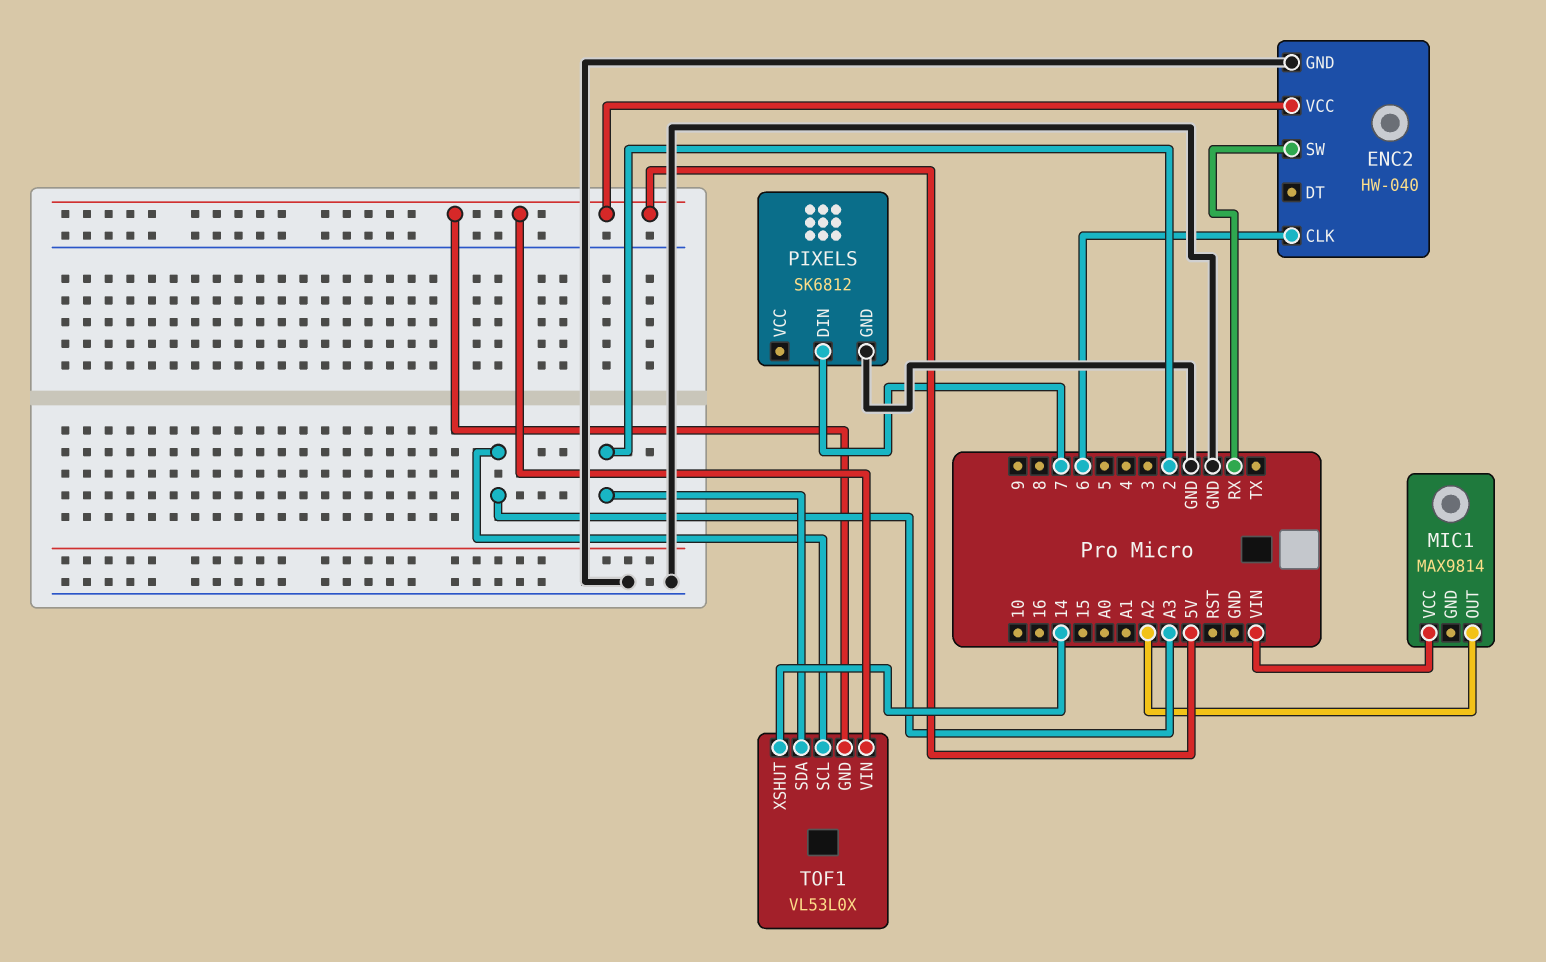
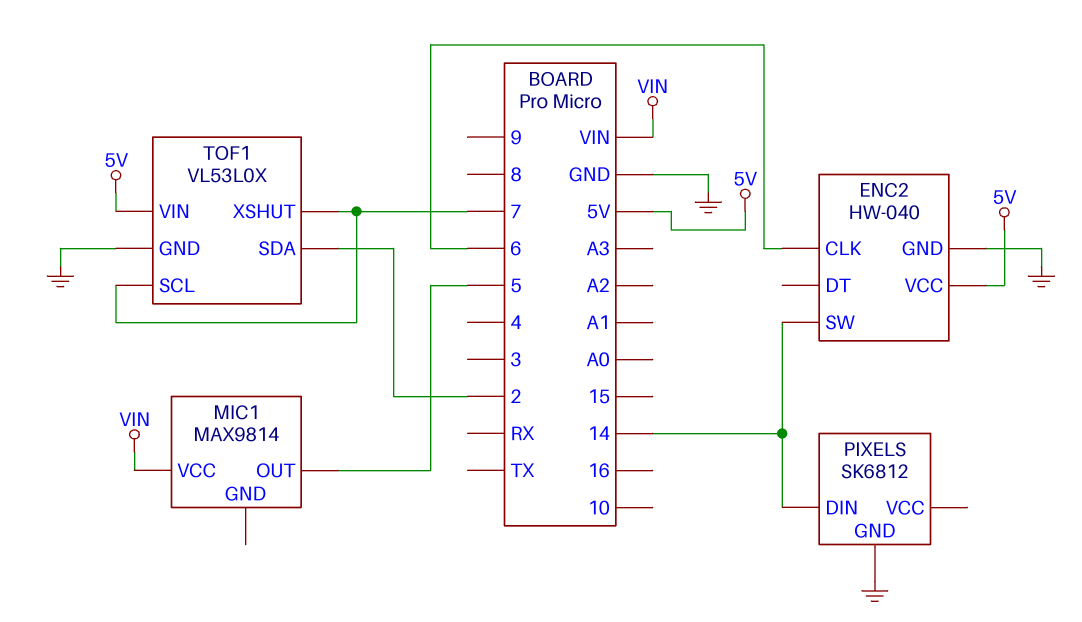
ENC2 pin SW: RX -> 14
MIC1 pin OUT: A2 -> 5
PIXELS pin DIN: 7 -> 14
TOF1 pin GND: 5V -> GND
TOF1 pin SCL: A3 -> 7
TOF1 pin XSHUT: 14 -> 7

